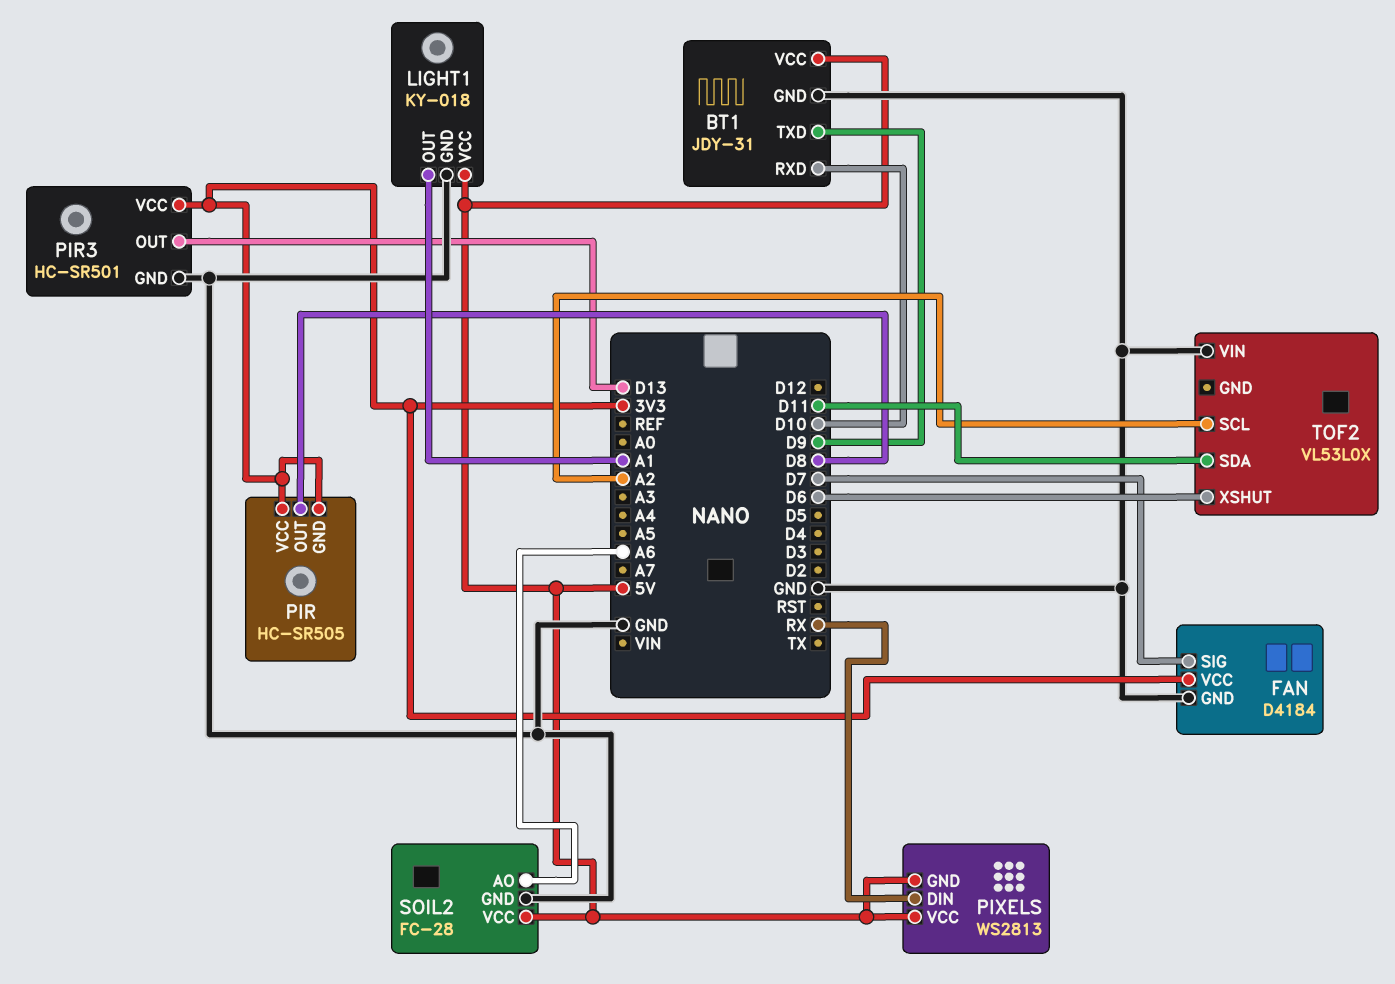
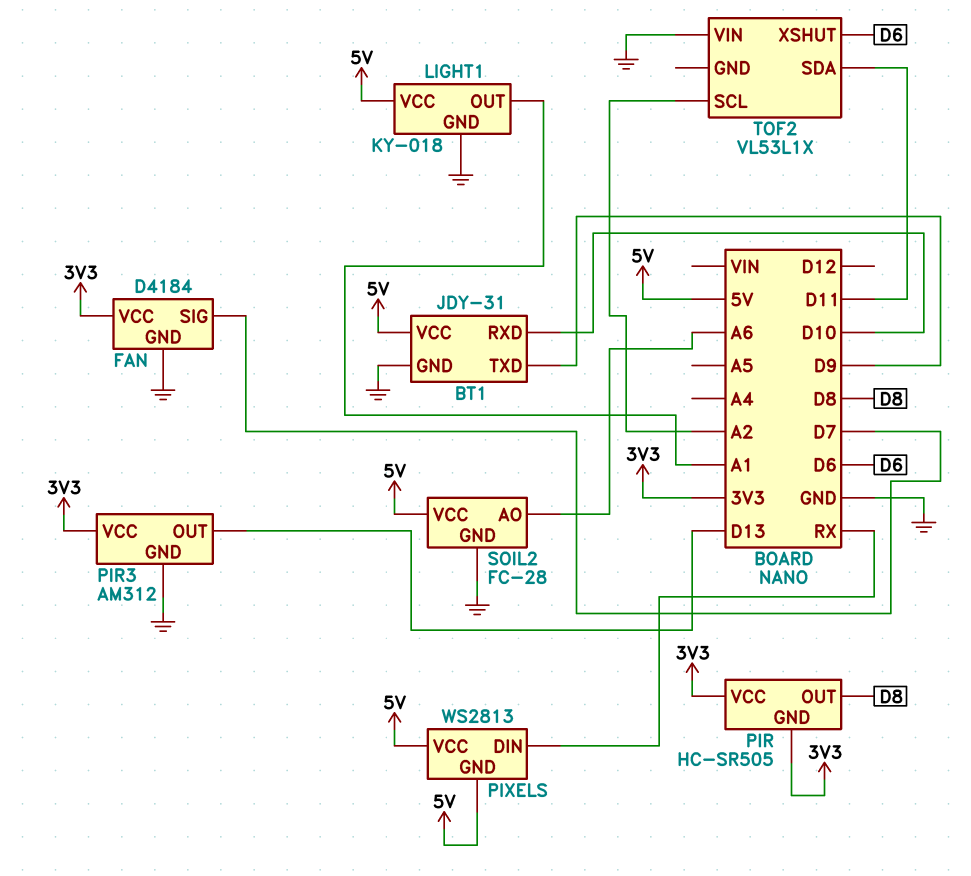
PIR3: HC-SR501 -> AM312
TOF2: VL53L0X -> VL53L1X

